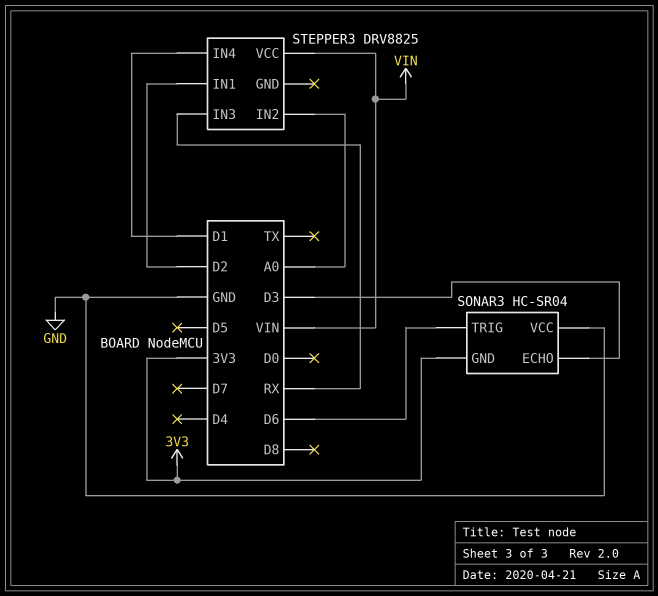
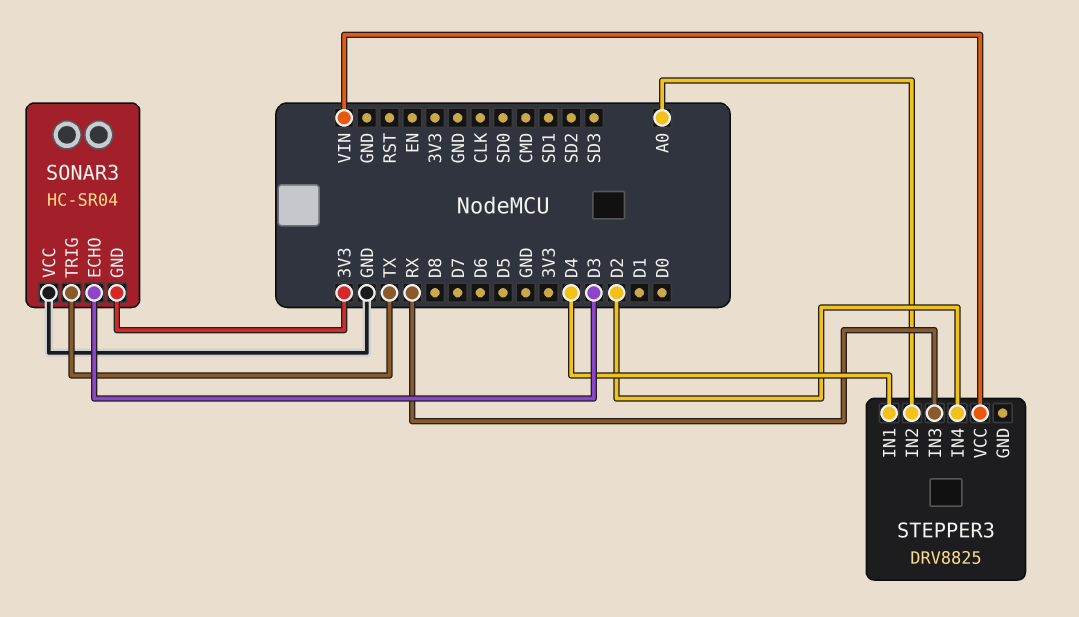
SONAR3 pin TRIG: D6 -> TX
STEPPER3 pin IN1: D2 -> D4
STEPPER3 pin IN4: D1 -> D2

